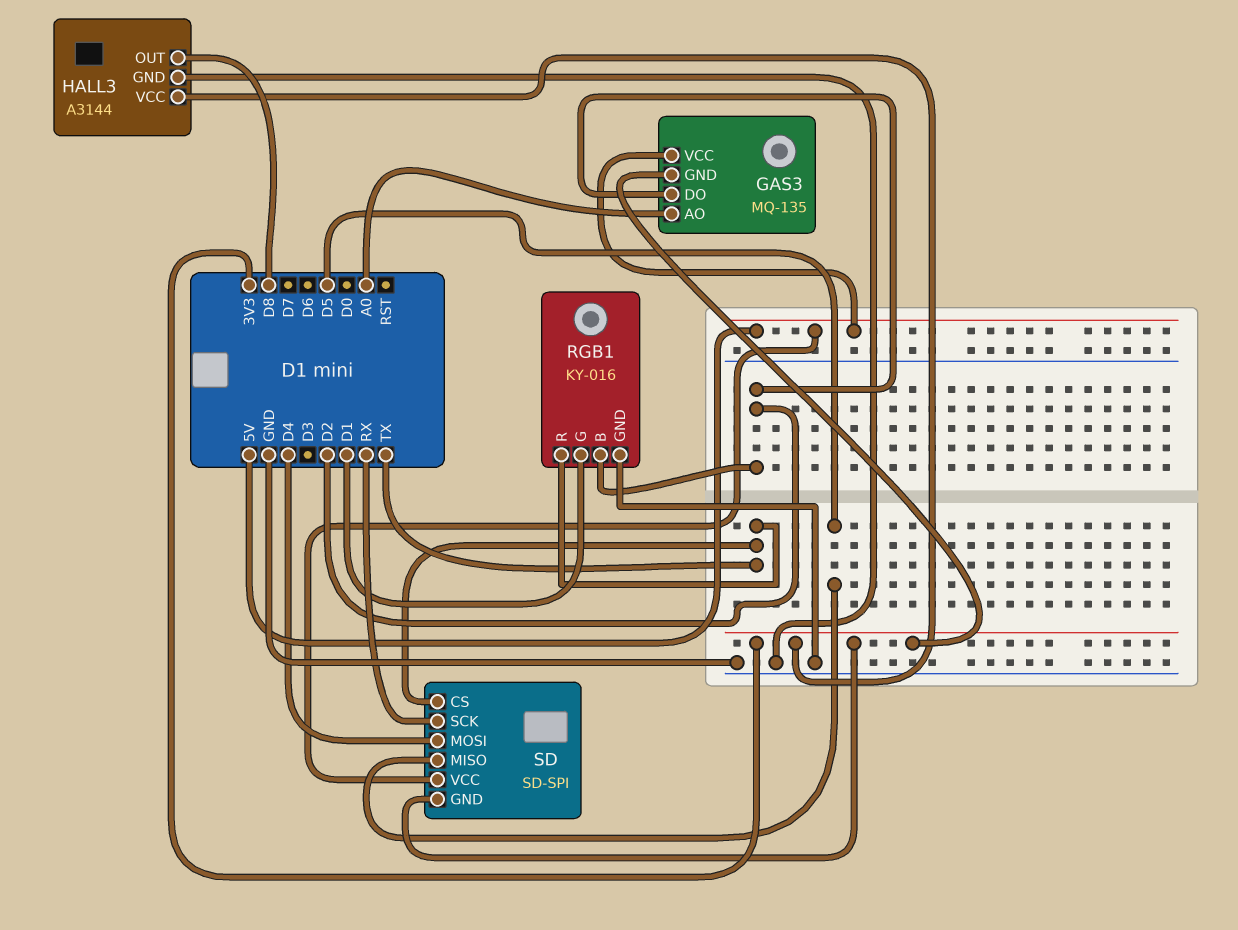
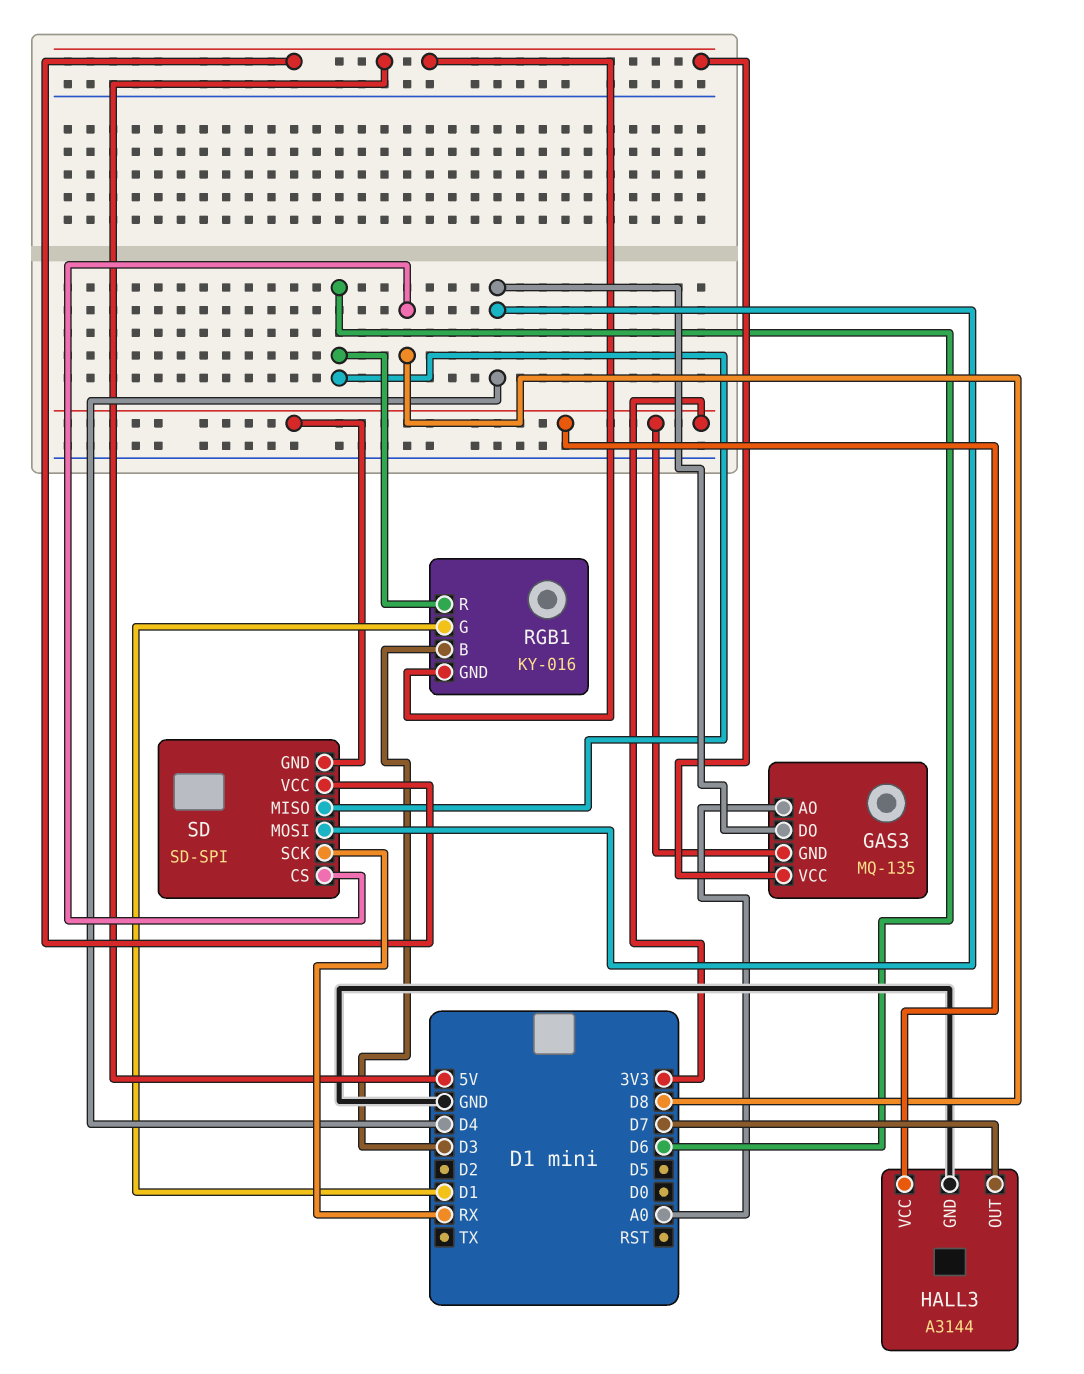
GAS3 pin DO: D2 -> D4
HALL3 pin OUT: D8 -> D7
RGB1 pin B: D2 -> D3
RGB1 pin GND: GND -> 5V
RGB1 pin R: TX -> D6
SD pin CS: TX -> D8
SD pin MISO: D5 -> D6

